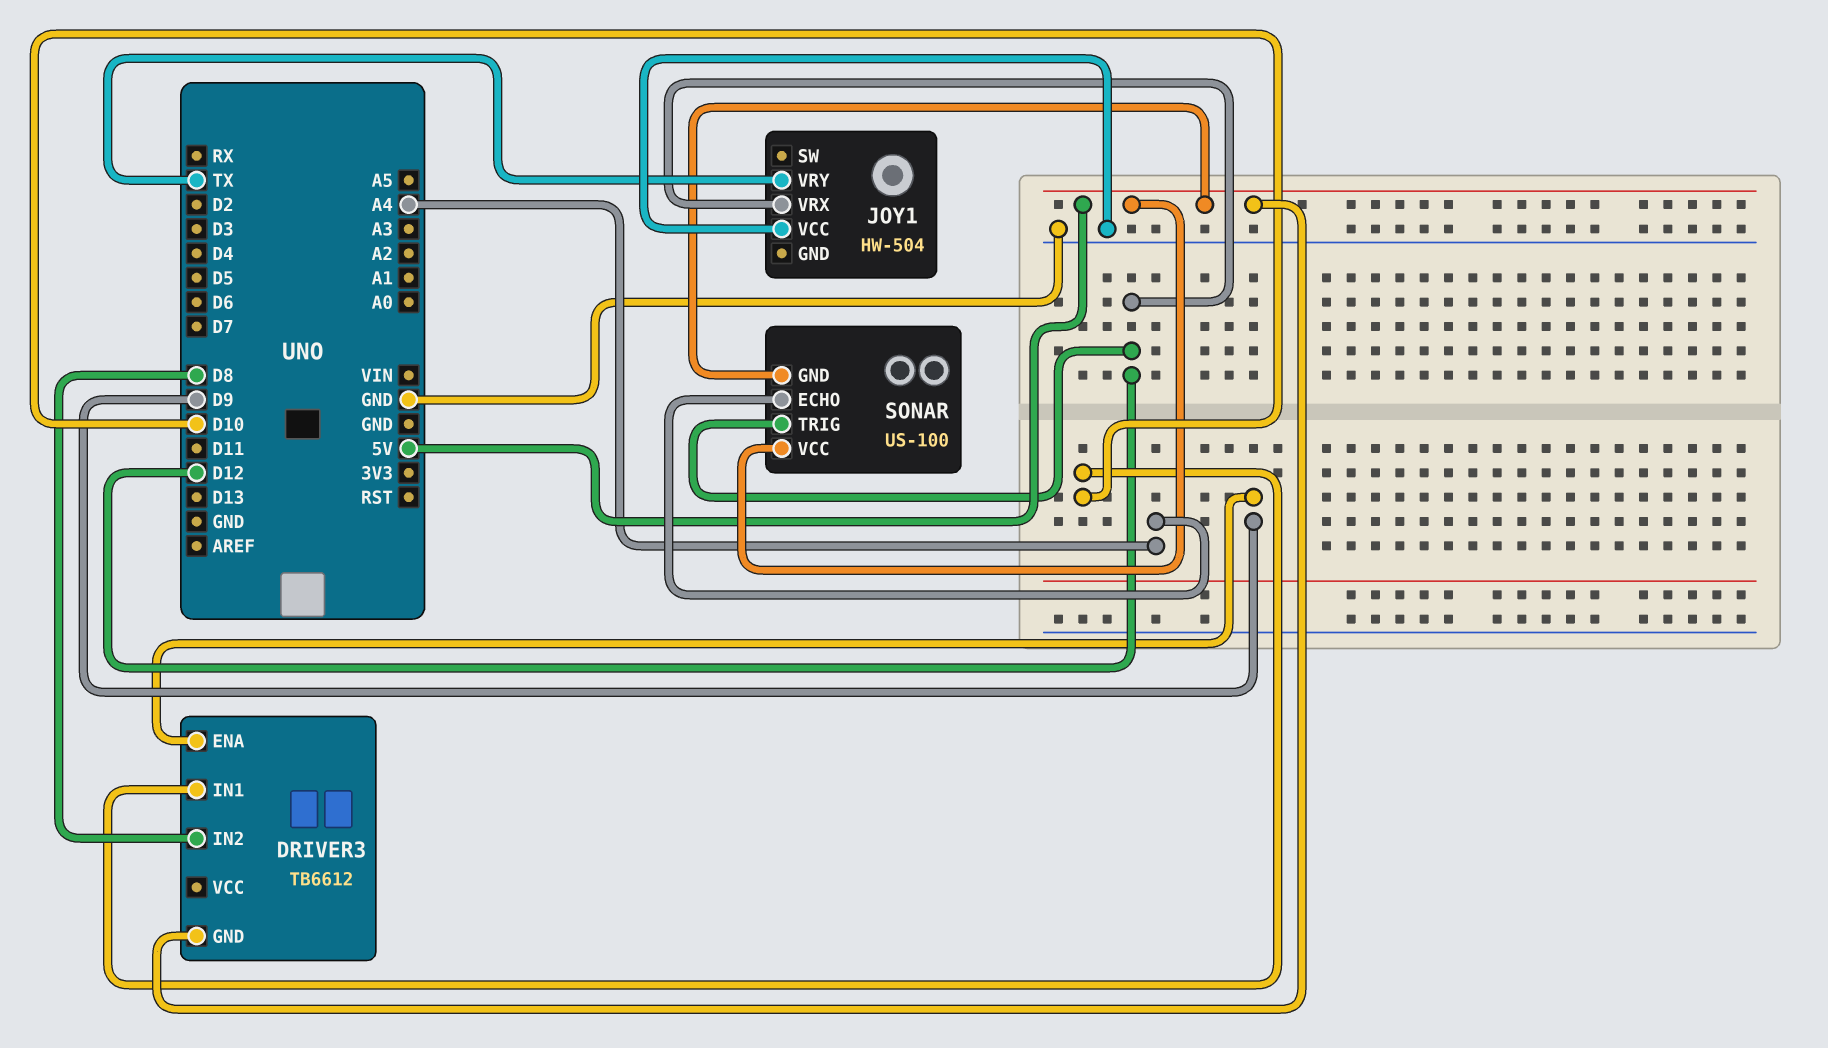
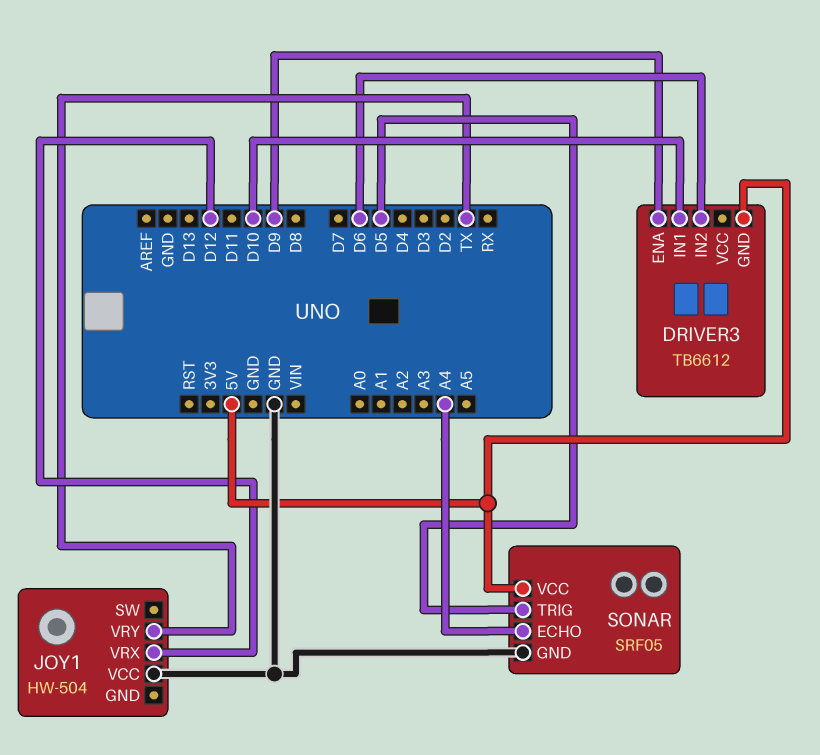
DRIVER3 pin IN2: D8 -> D6
SONAR: US-100 -> SRF05
SONAR pin GND: 5V -> GND
SONAR pin TRIG: D12 -> D5

